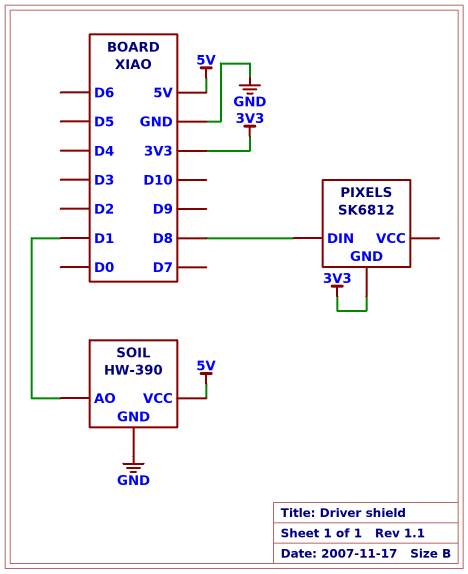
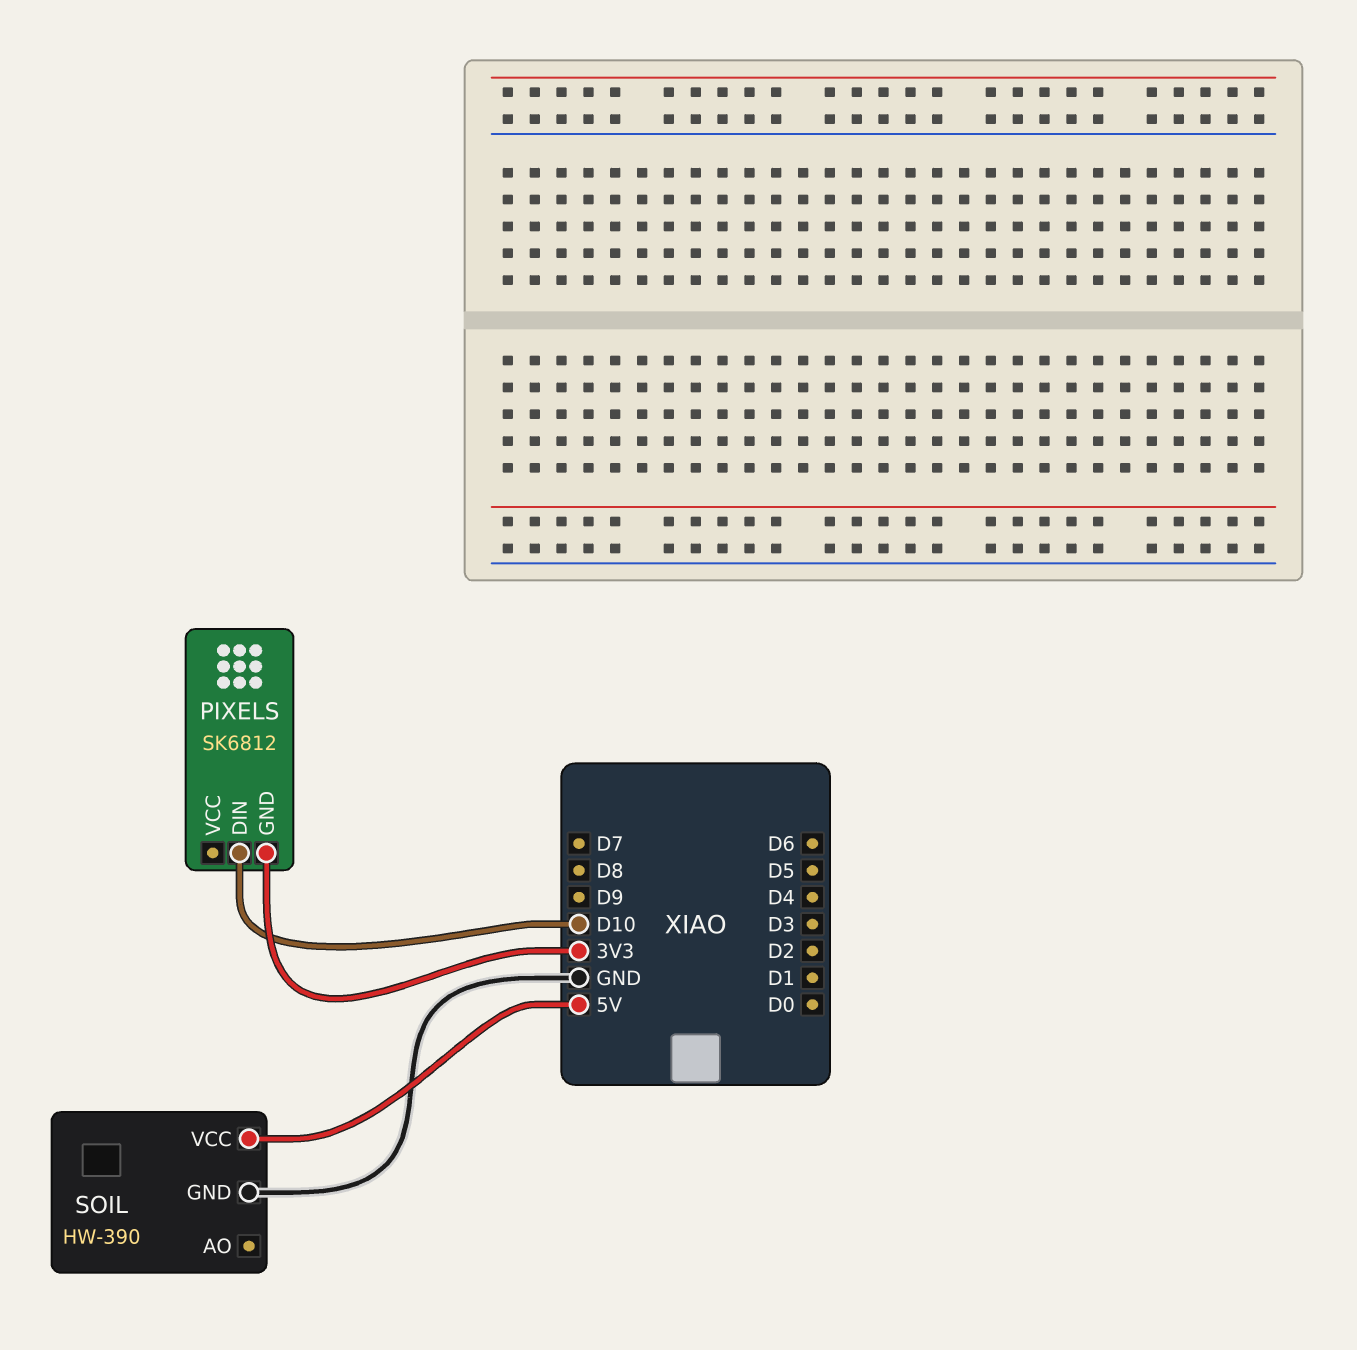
PIXELS pin DIN: D8 -> D10
SOIL pin AO: D1 -> none

